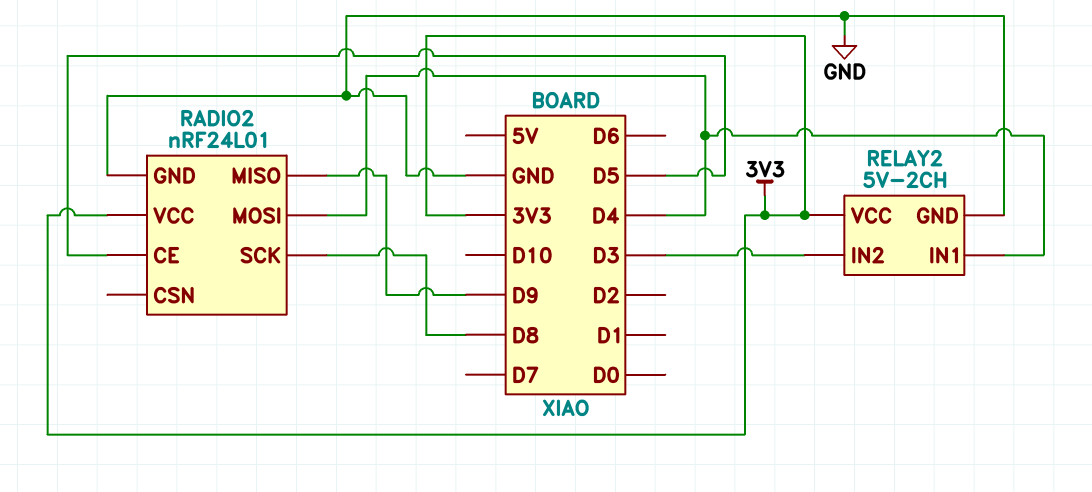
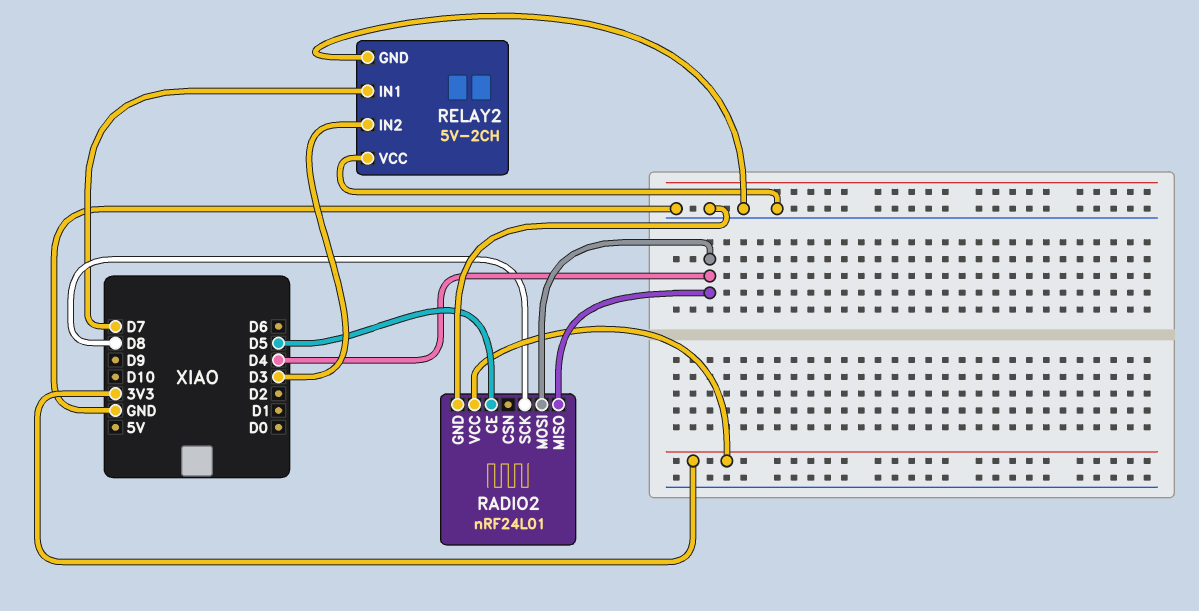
RADIO2 pin MISO: D9 -> D4
RELAY2 pin IN1: D4 -> D7
RELAY2 pin VCC: 3V3 -> GND

